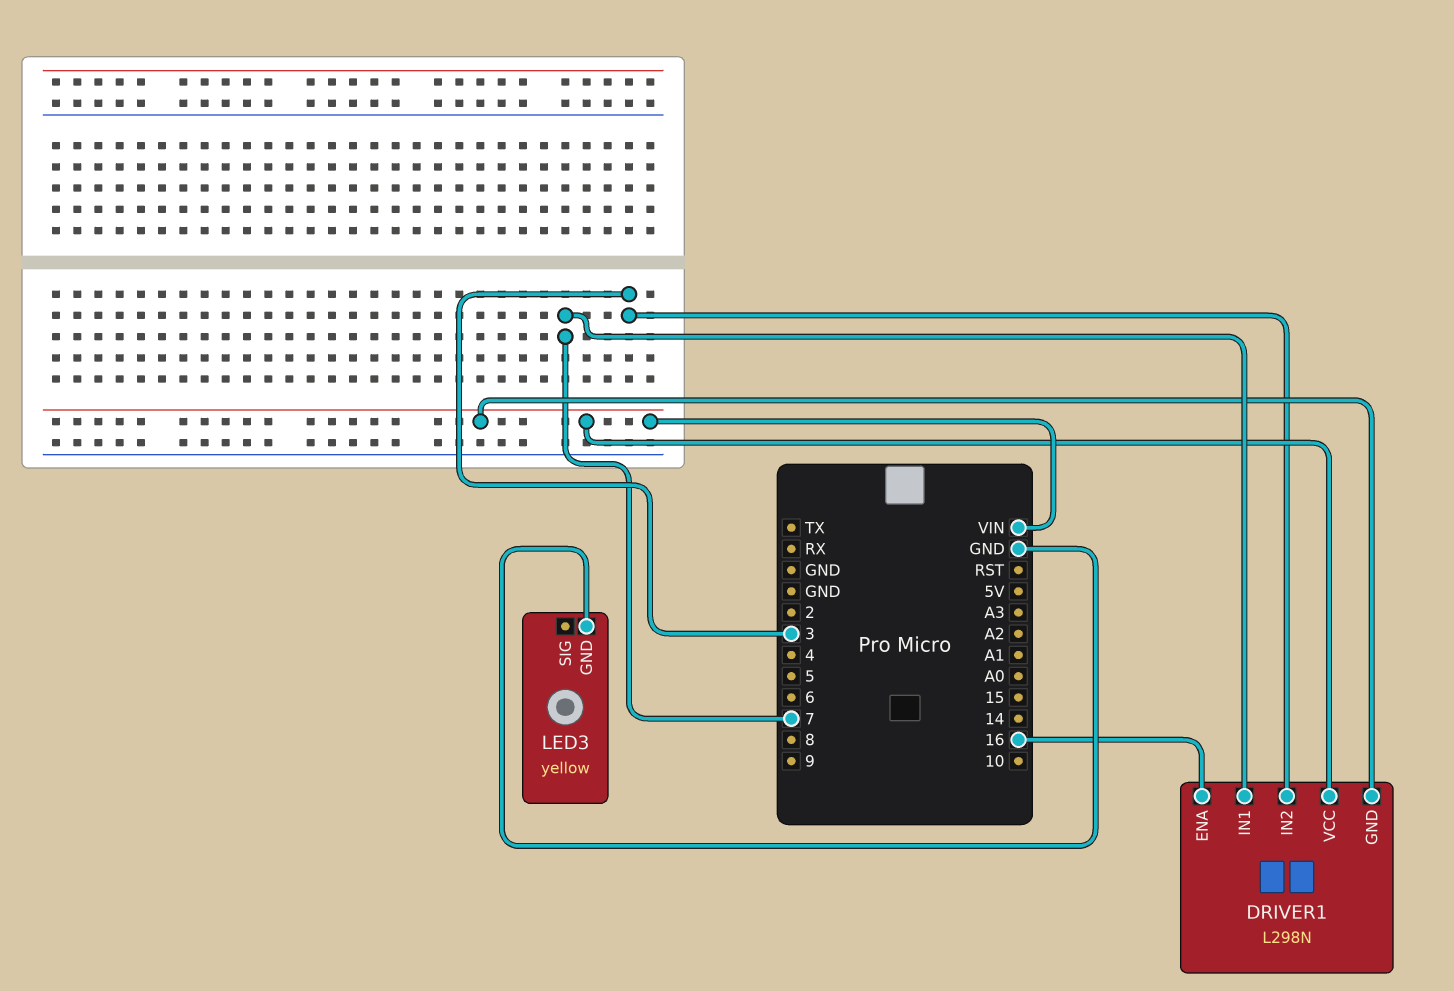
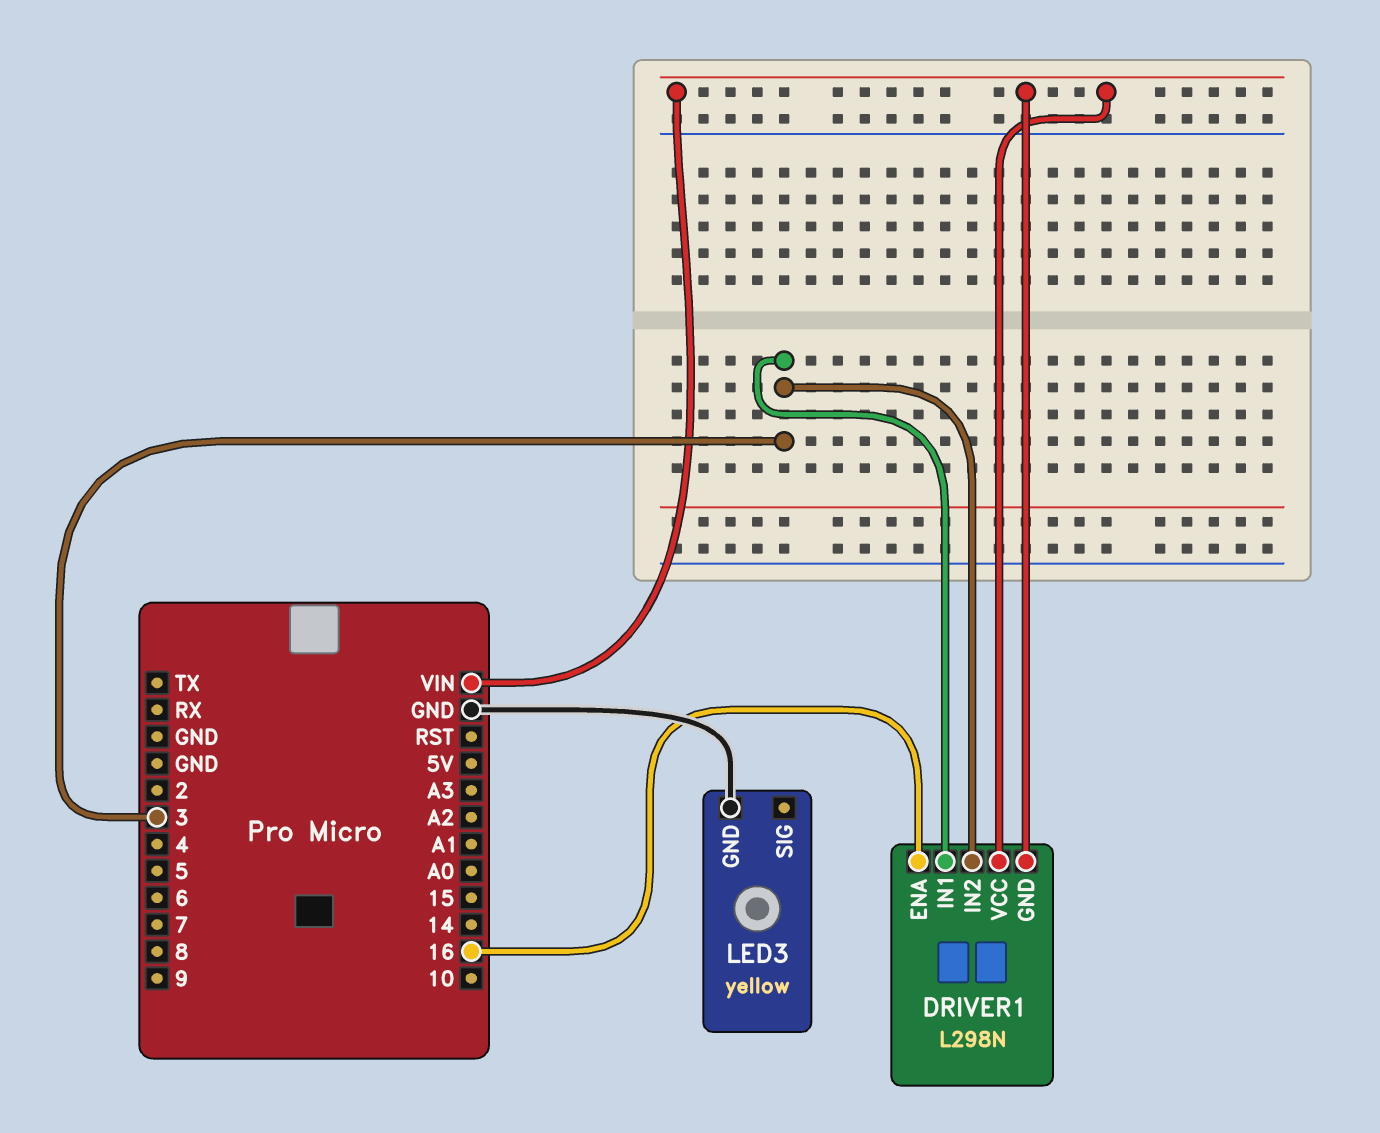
DRIVER1 pin IN1: 7 -> 3

